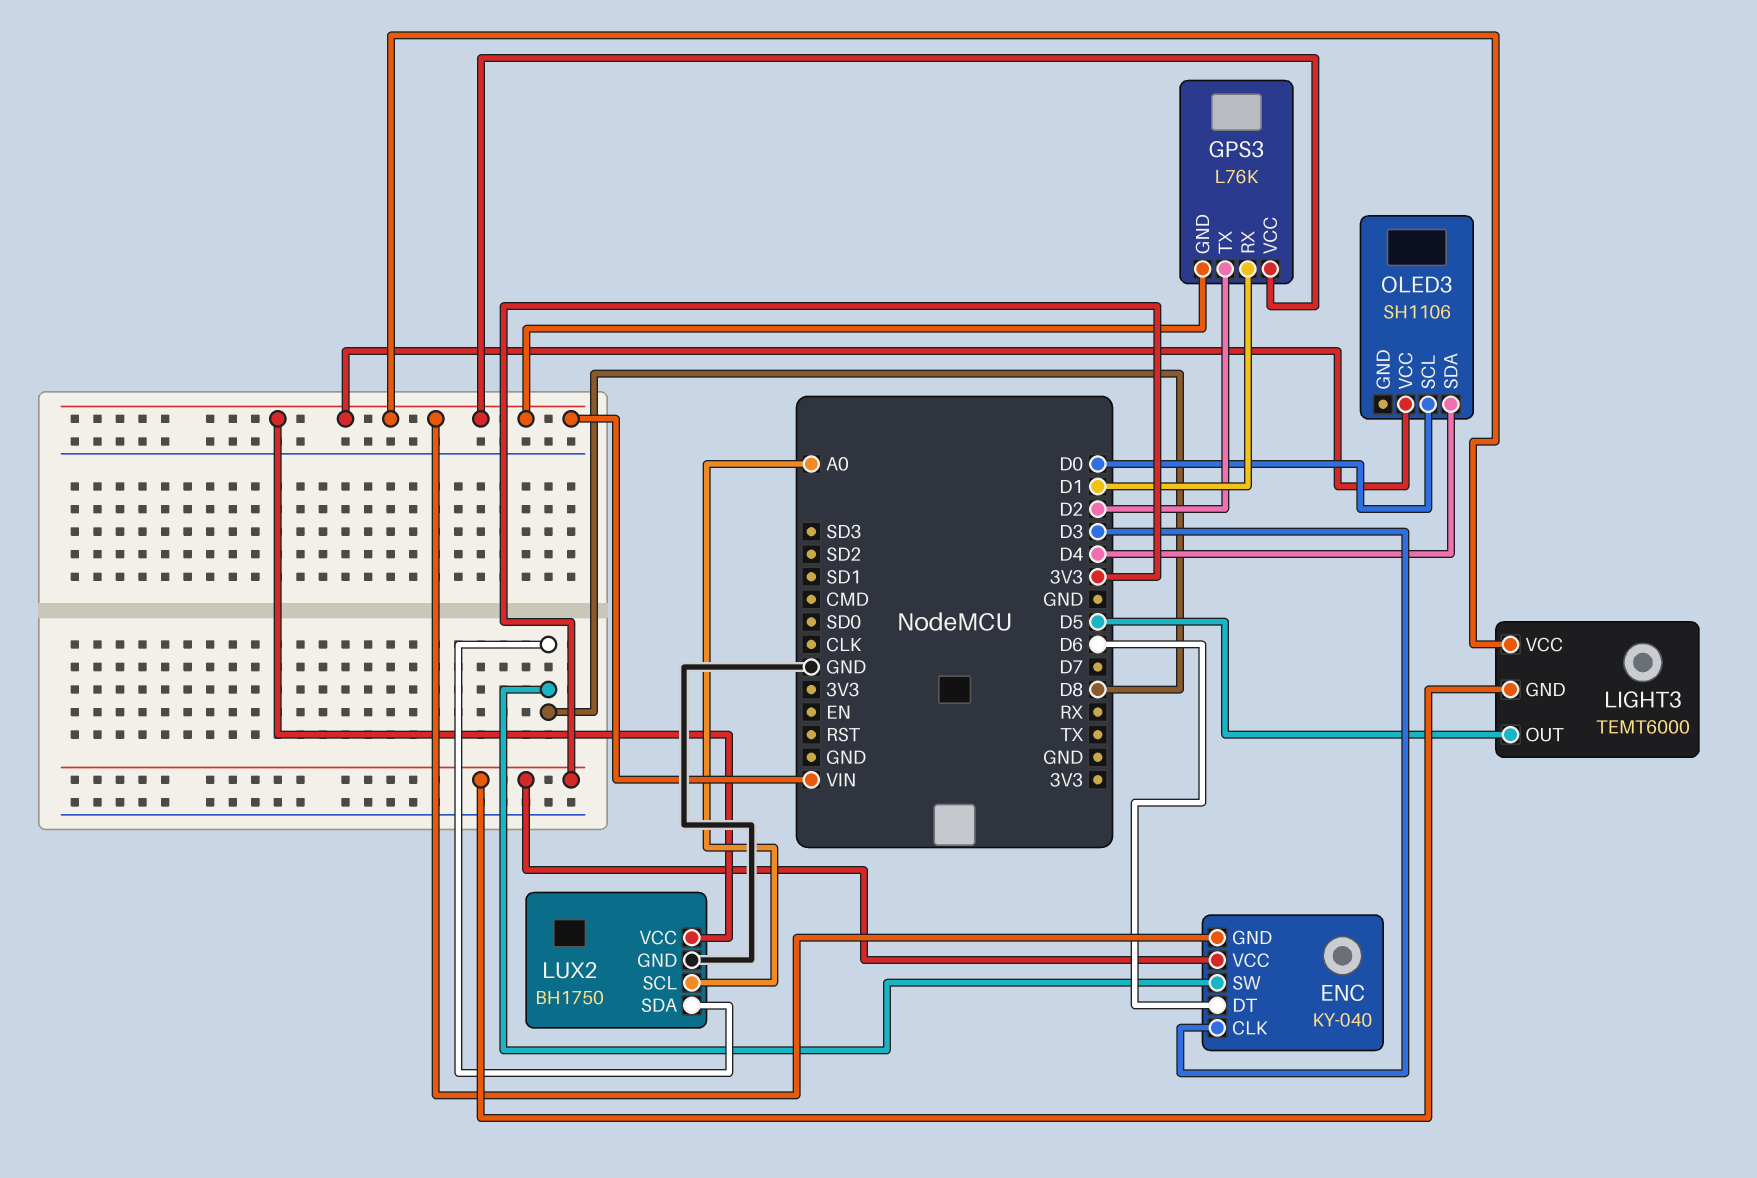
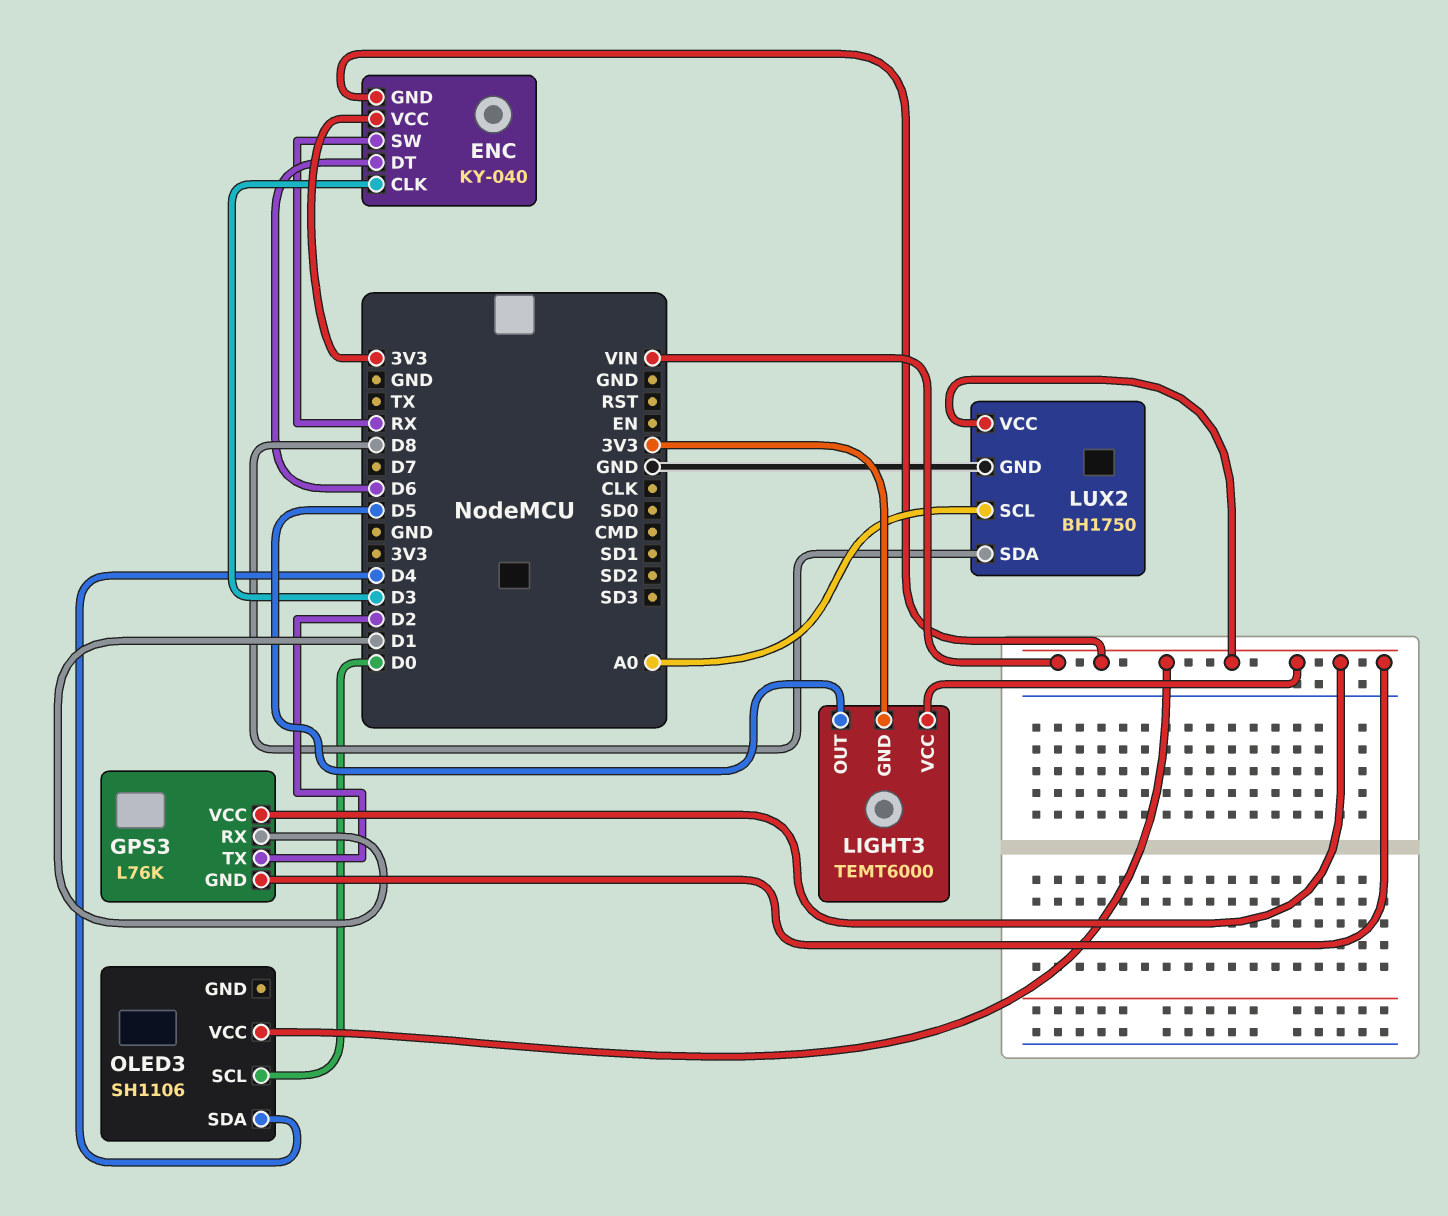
ENC pin SW: D8 -> RX

